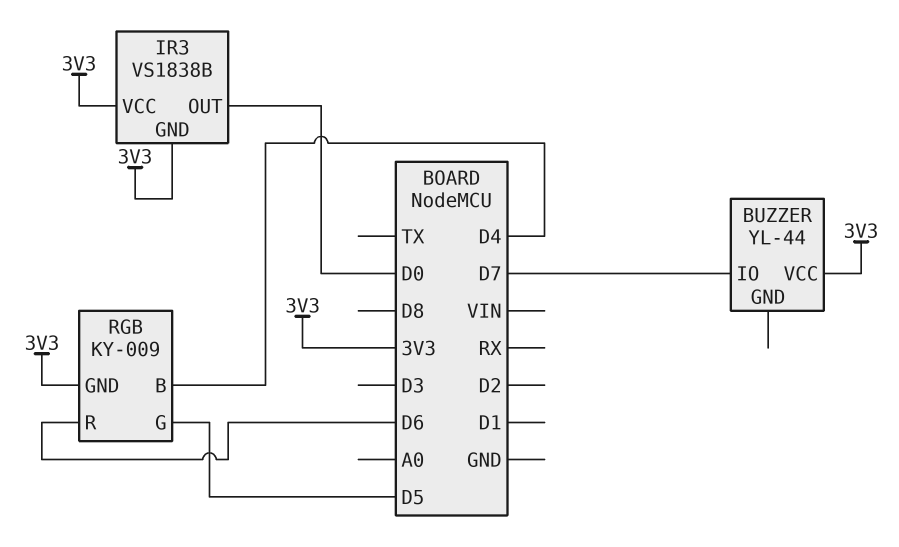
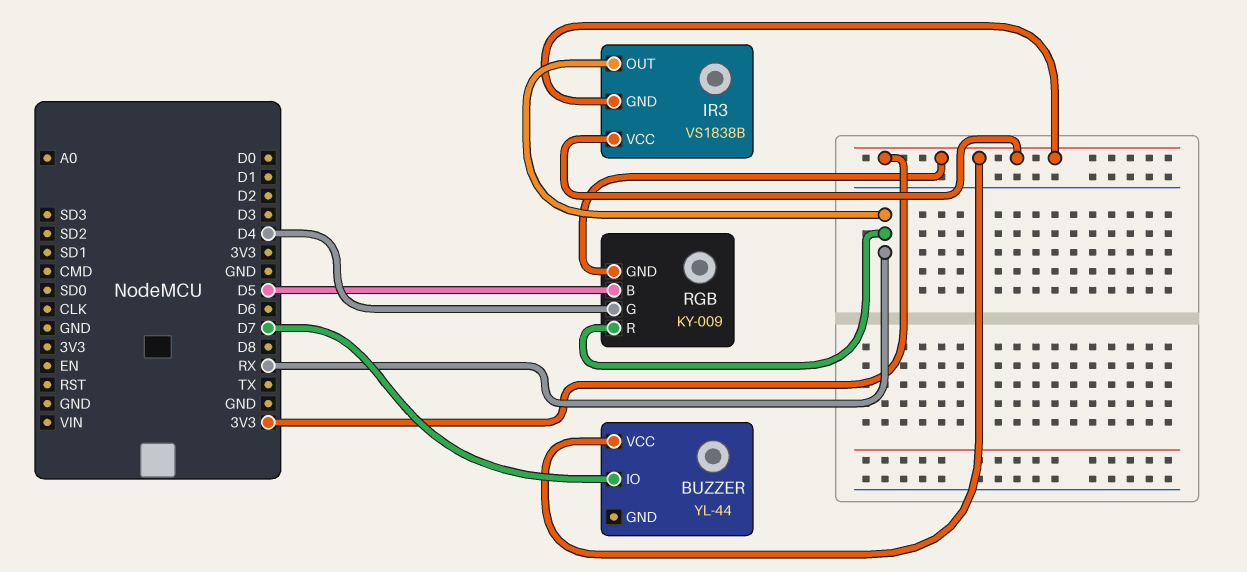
IR3 pin OUT: D0 -> RX
RGB pin B: D4 -> D5
RGB pin G: D5 -> D4
RGB pin R: D6 -> RX

